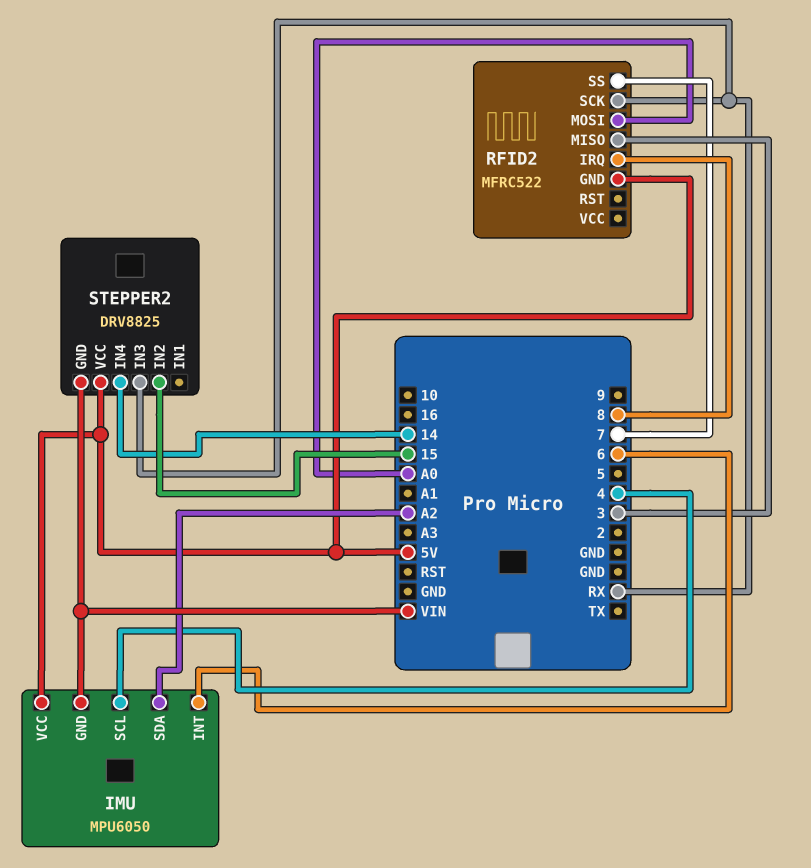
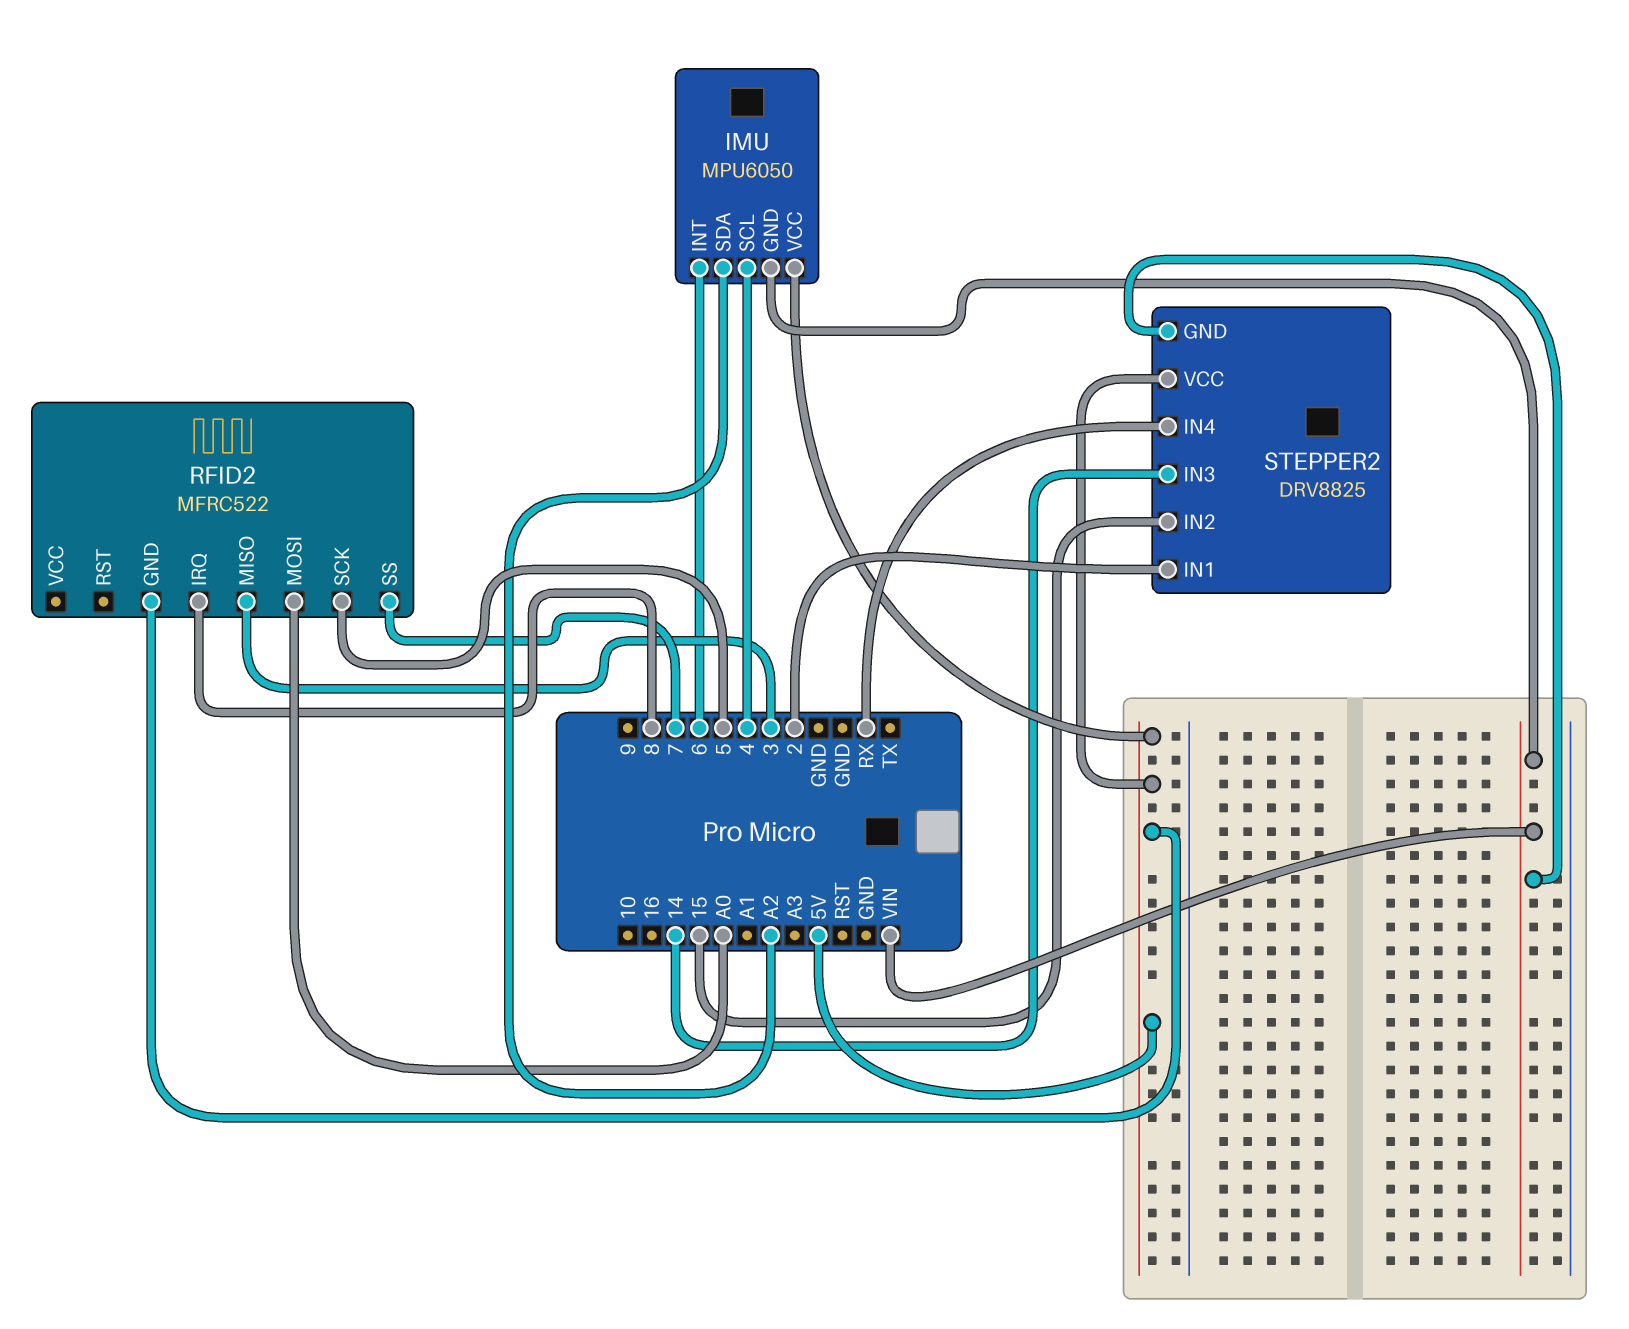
RFID2 pin SCK: RX -> 5
STEPPER2 pin IN1: none -> 2
STEPPER2 pin IN3: RX -> 14
STEPPER2 pin IN4: 14 -> RX

